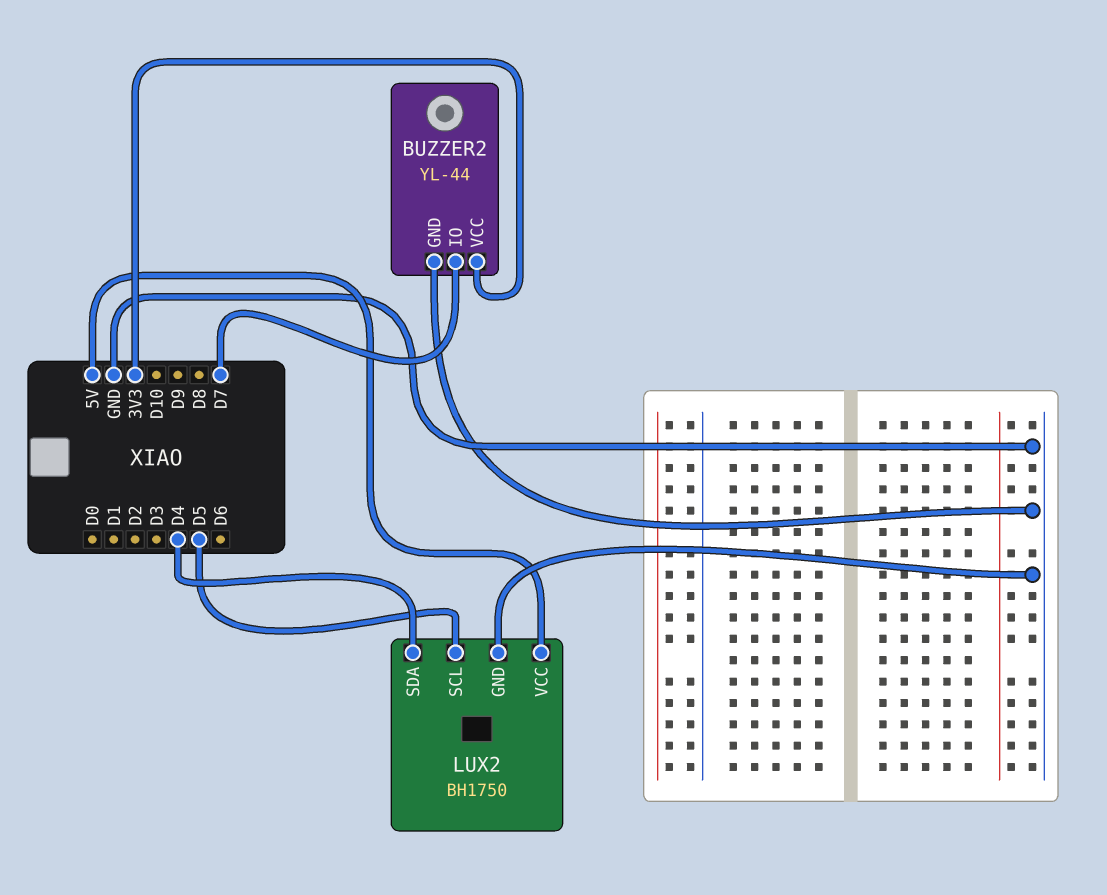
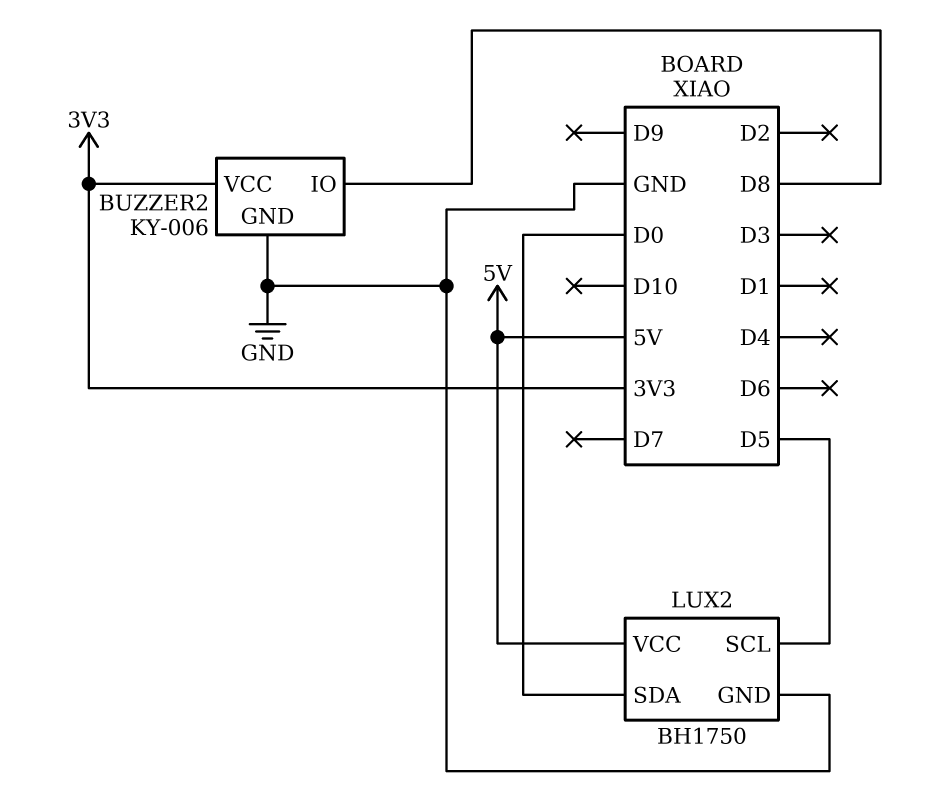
BUZZER2: YL-44 -> KY-006
BUZZER2 pin IO: D7 -> D8
LUX2 pin SDA: D4 -> D0

